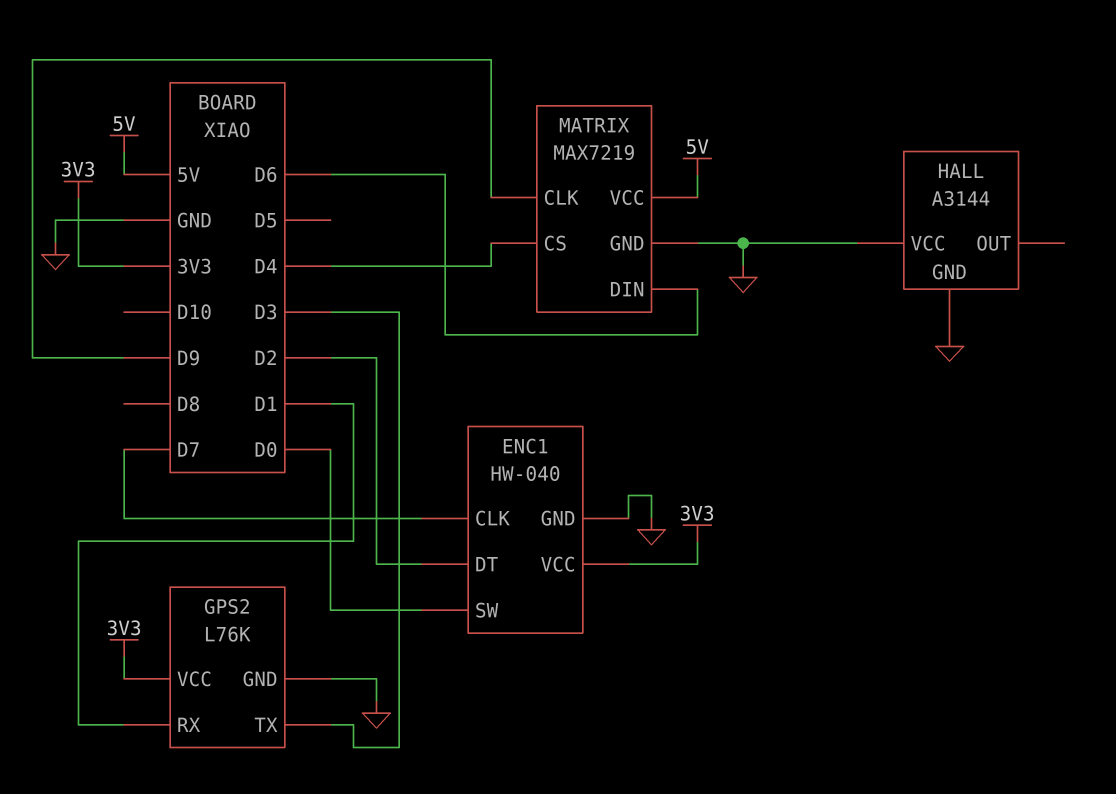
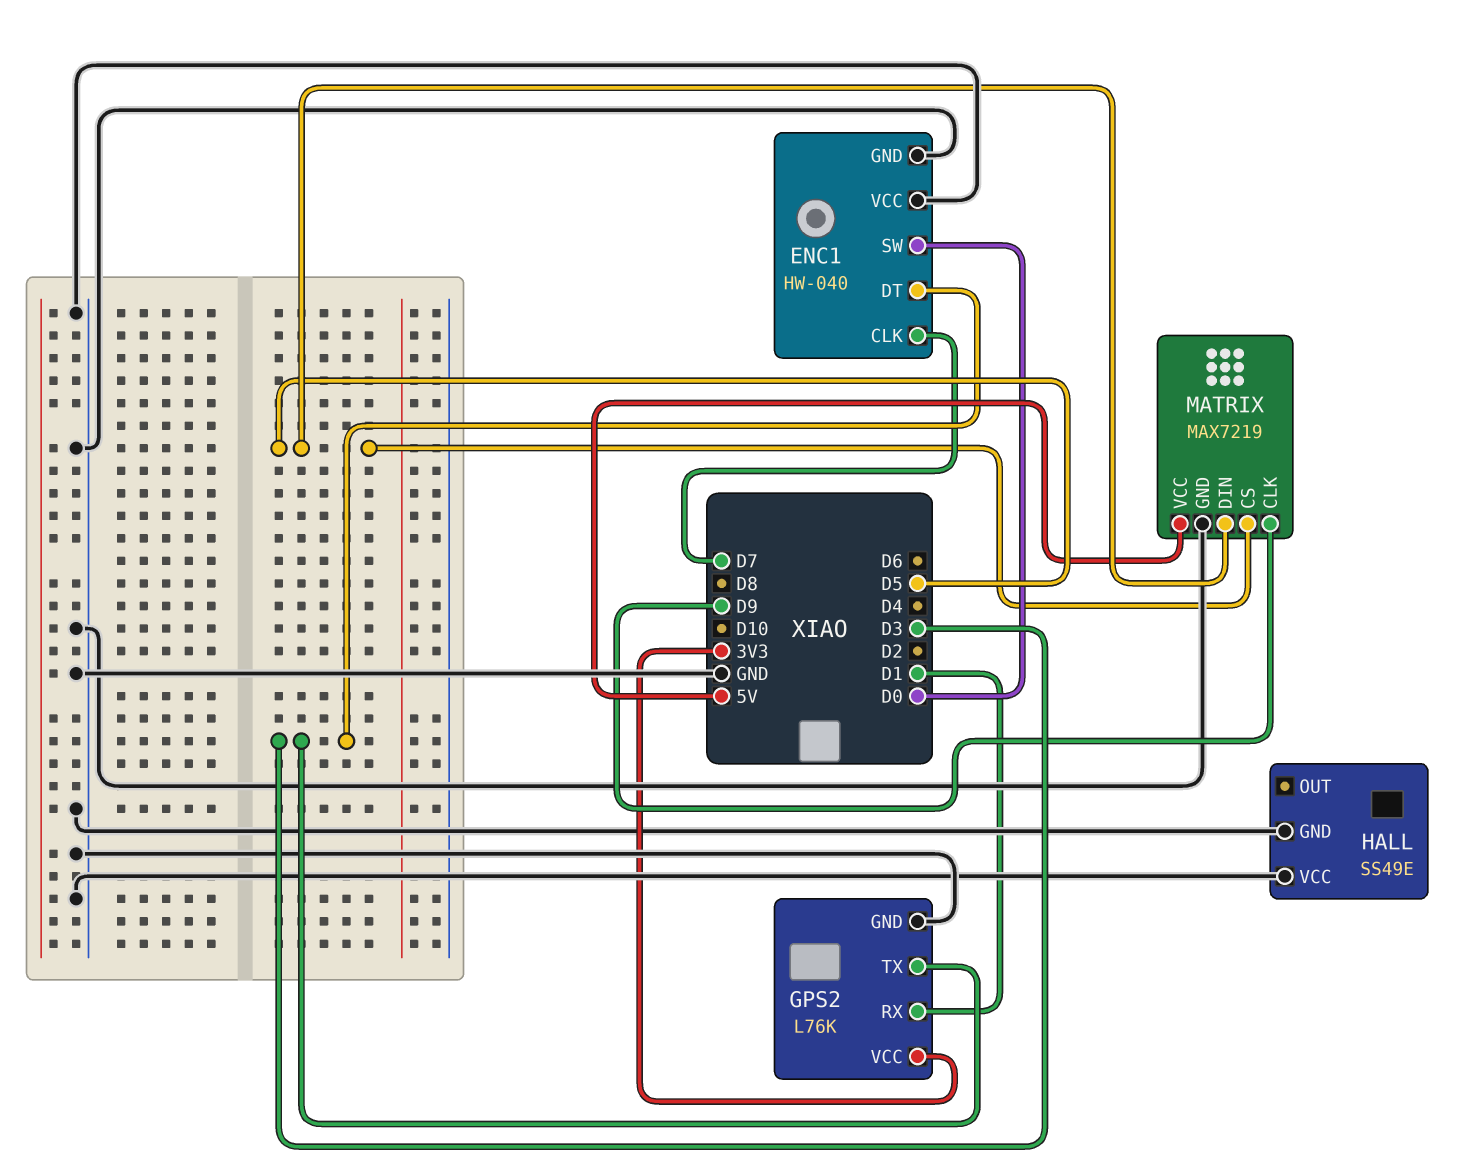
ENC1 pin DT: D2 -> D3
ENC1 pin VCC: 3V3 -> GND
HALL: A3144 -> SS49E
MATRIX pin CS: D4 -> D5
MATRIX pin DIN: D6 -> D5

